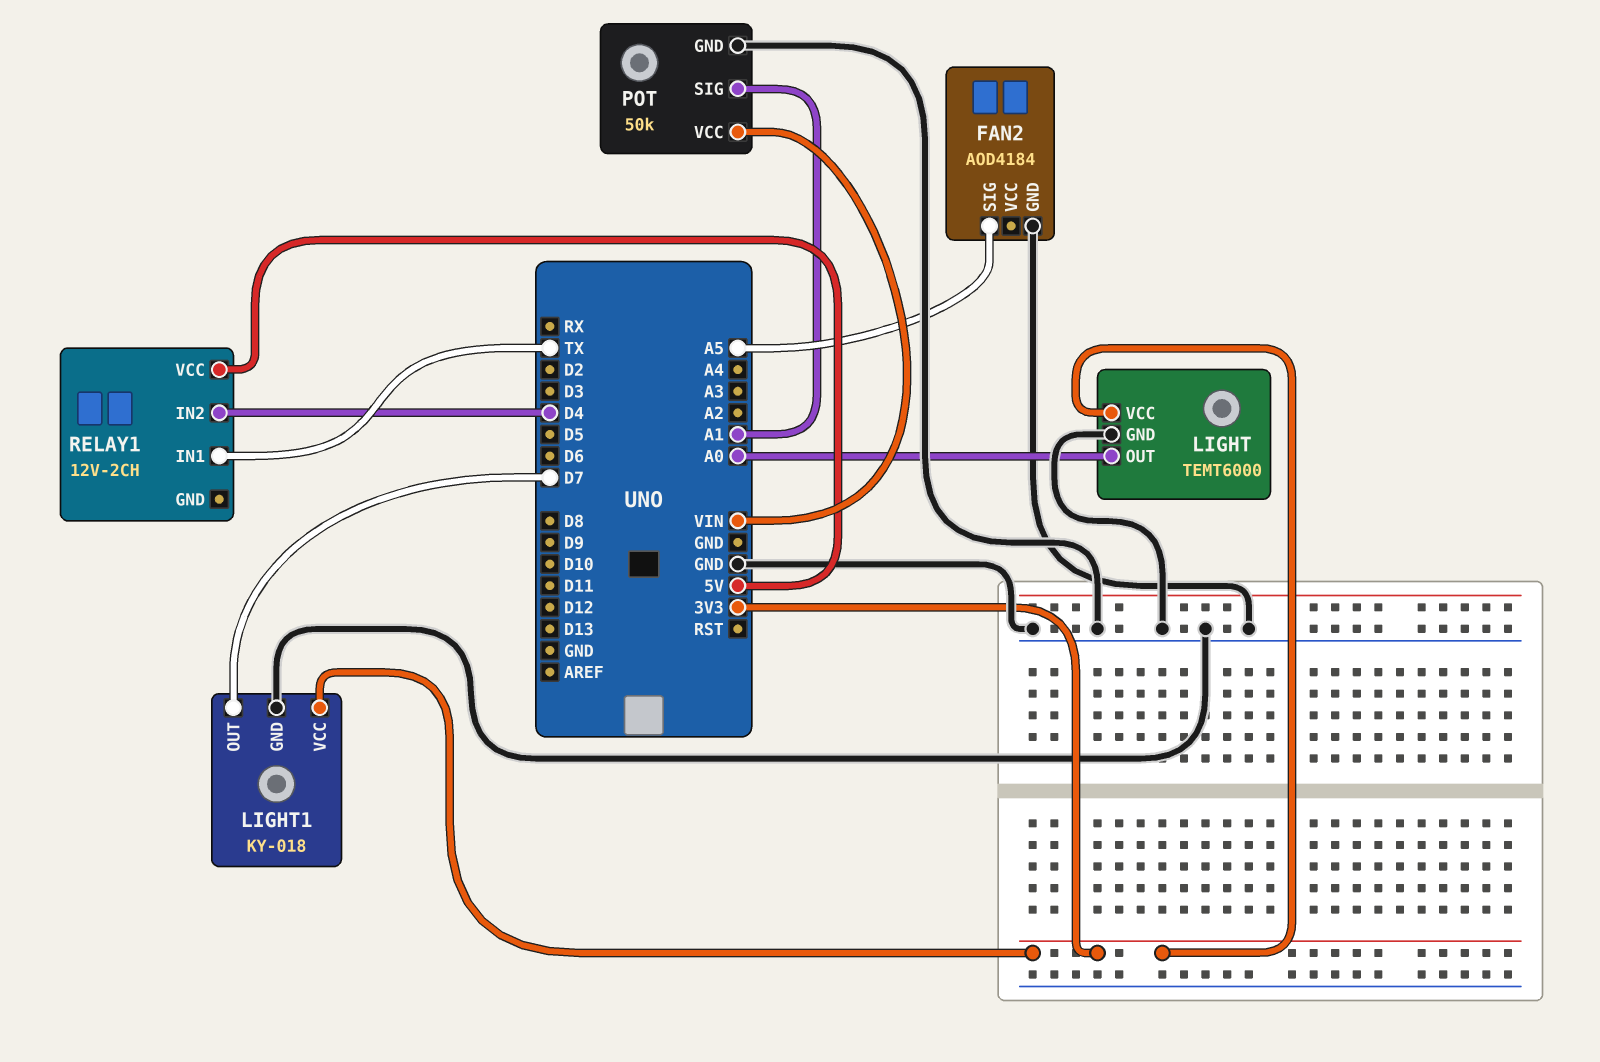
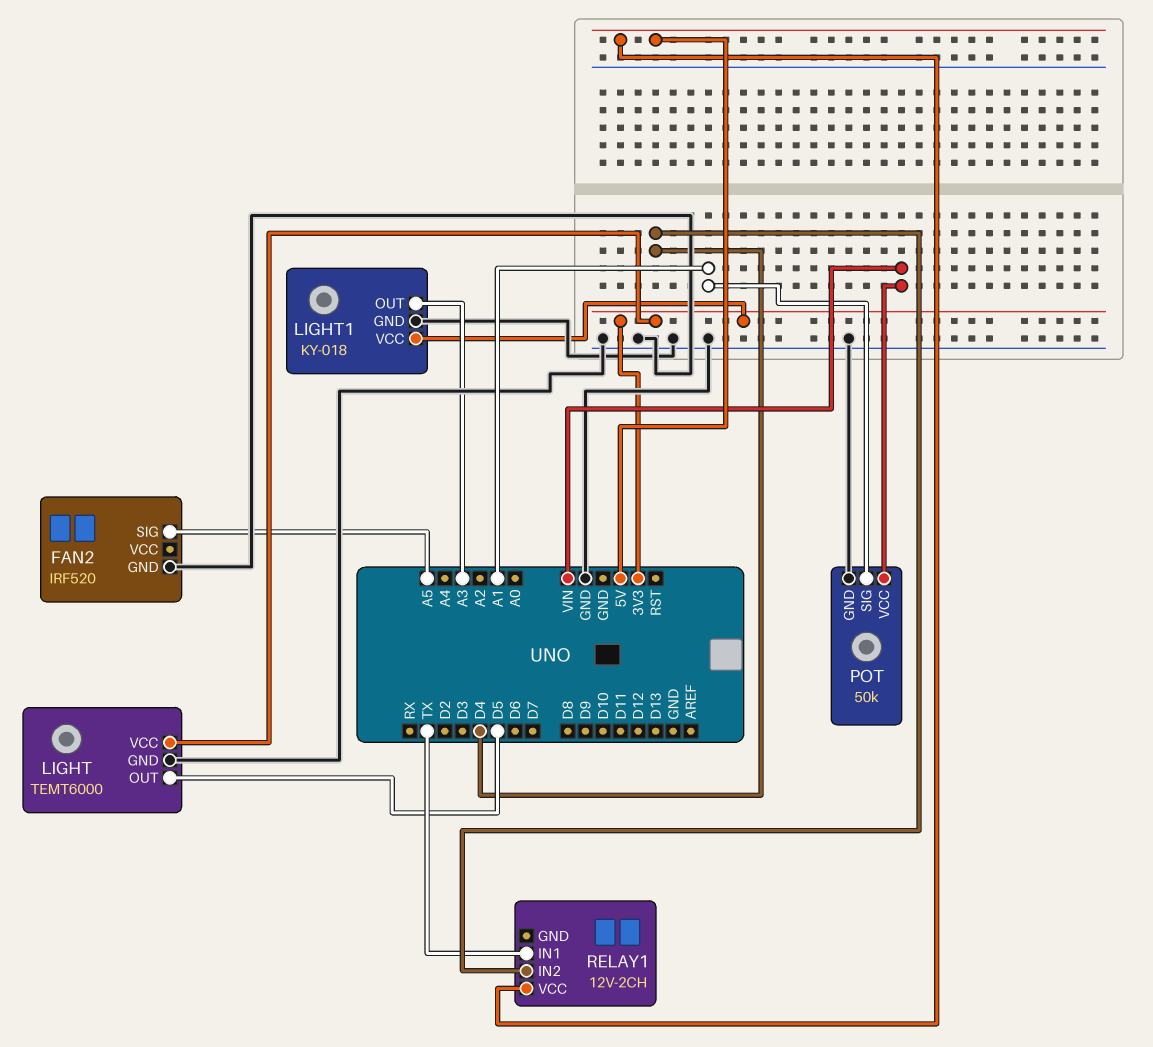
FAN2: AOD4184 -> IRF520
LIGHT pin OUT: A0 -> D5
LIGHT1 pin OUT: D7 -> A3

